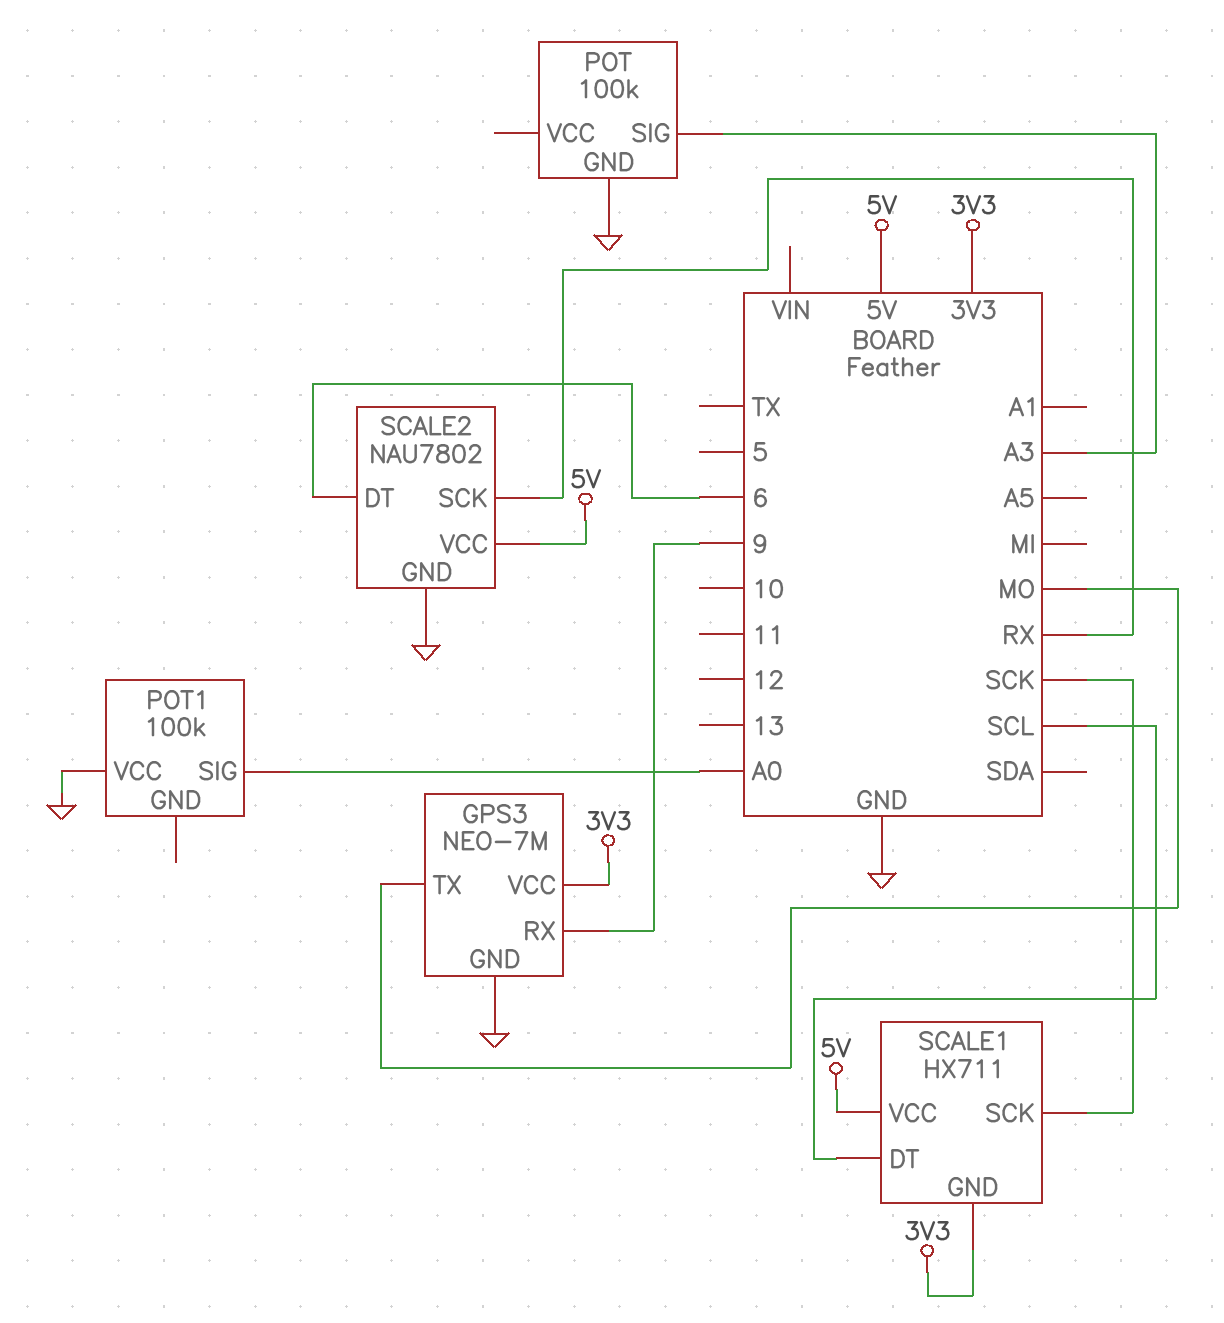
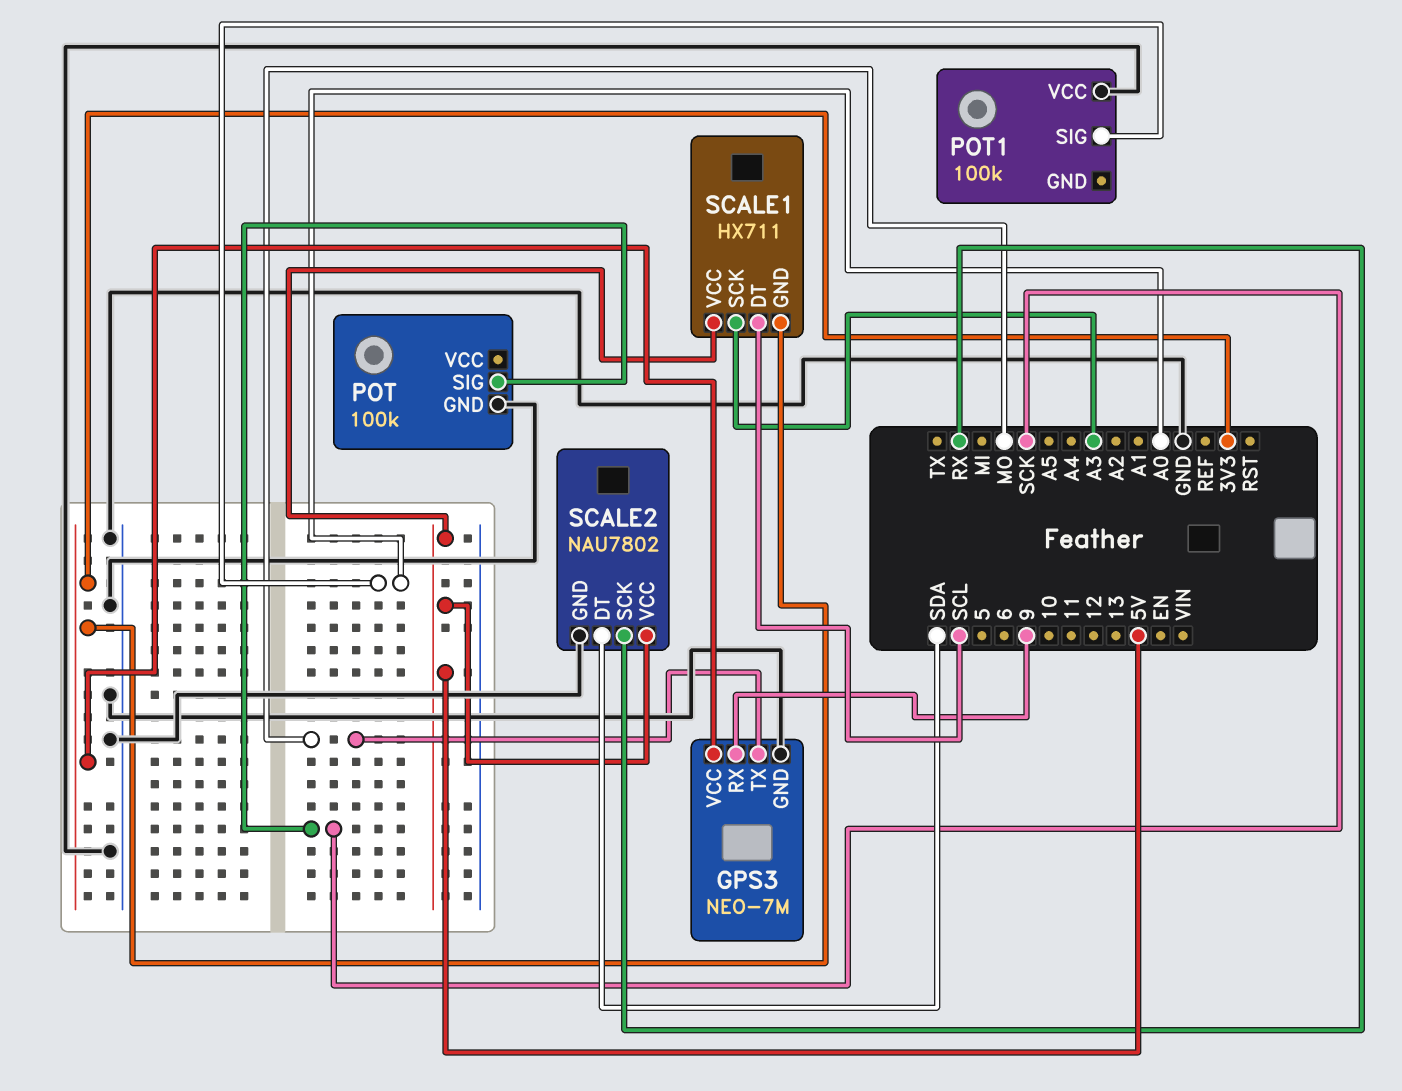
POT pin SIG: A3 -> SCK
SCALE1 pin SCK: SCK -> A3
SCALE2 pin DT: 6 -> SDA

